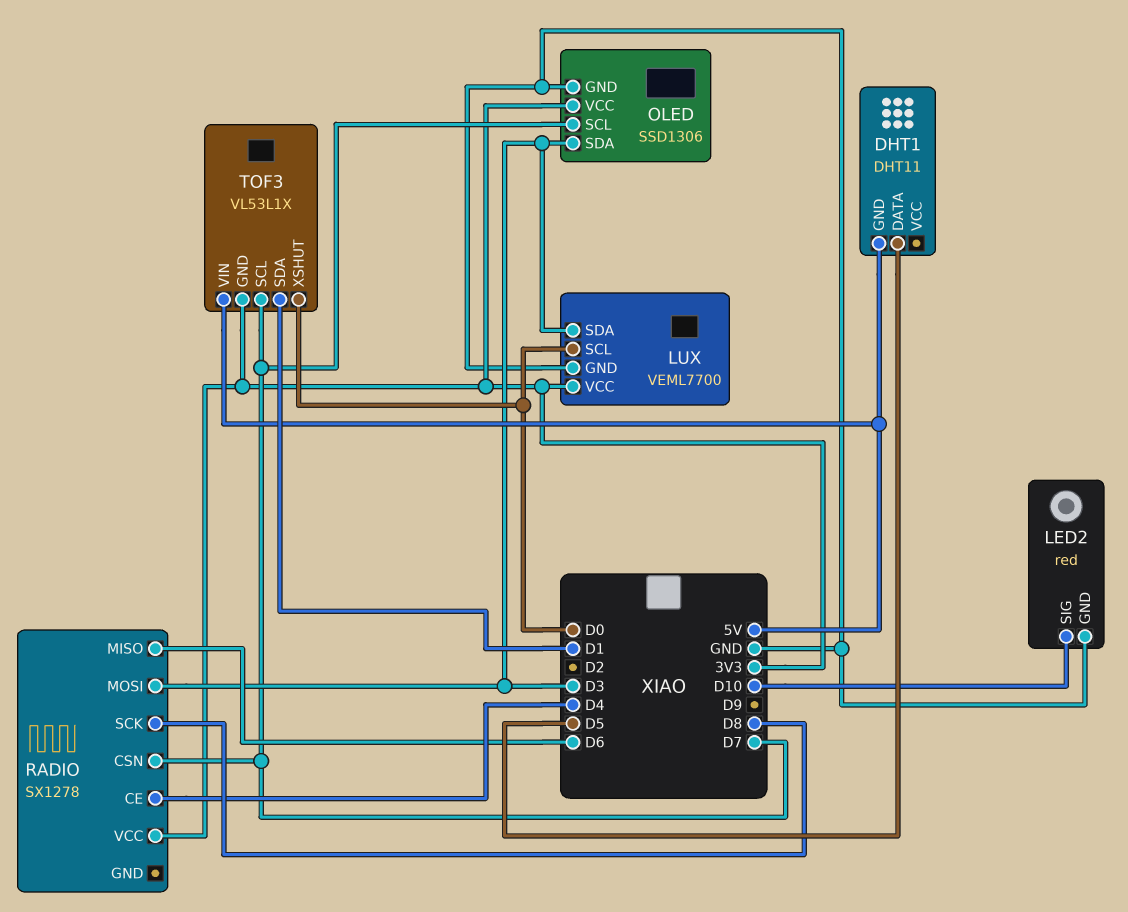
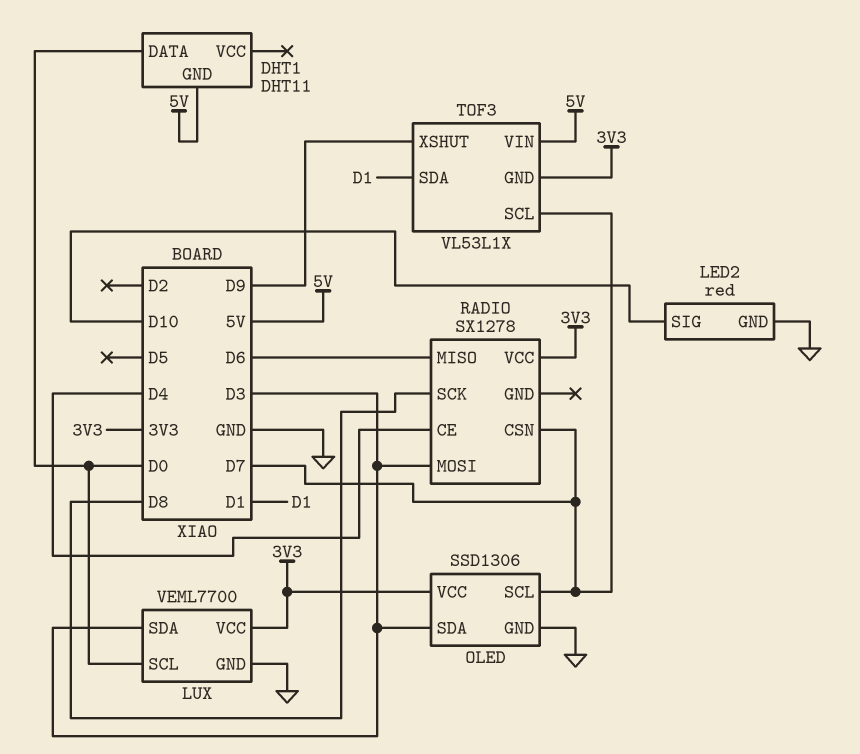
DHT1 pin DATA: D5 -> D0
TOF3 pin XSHUT: D0 -> D9

